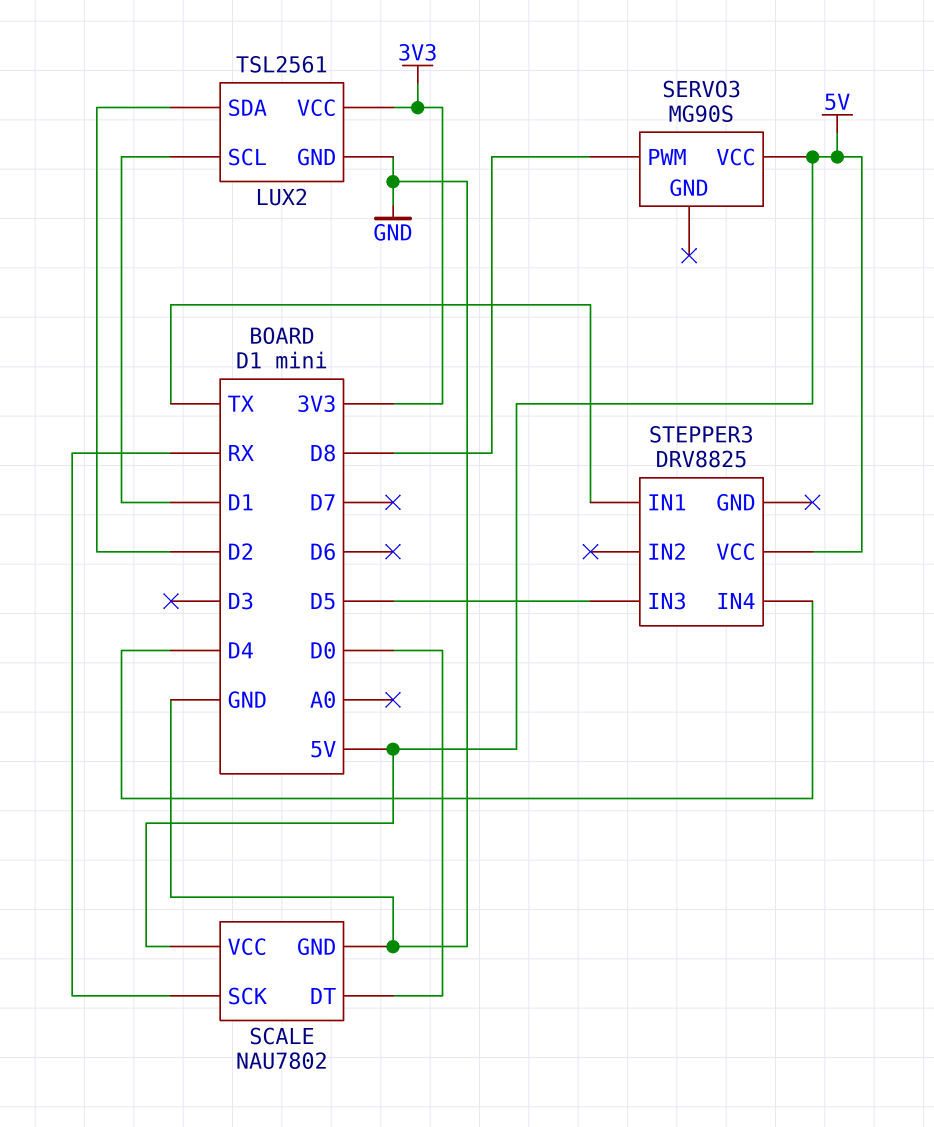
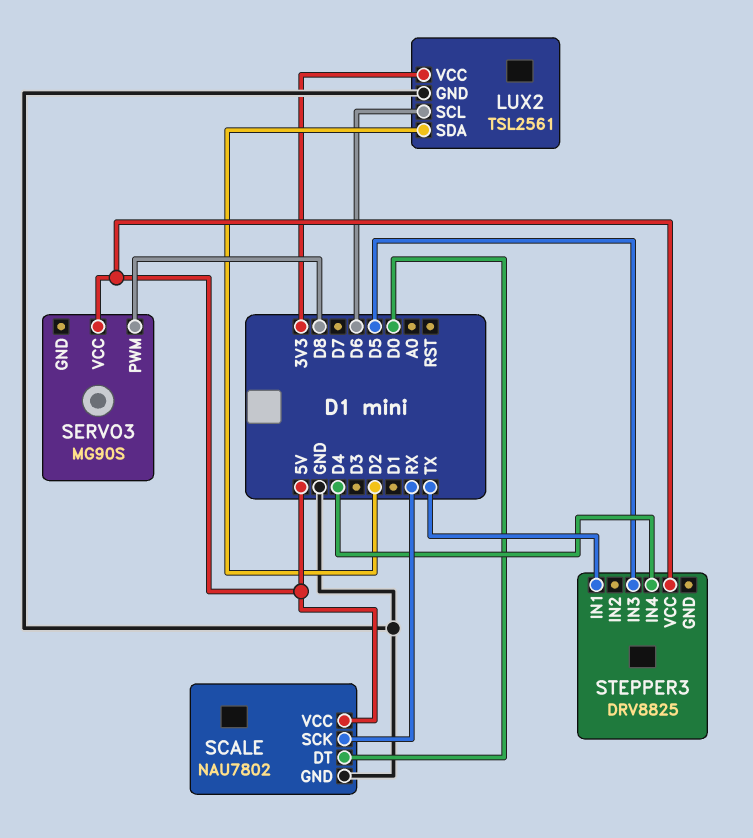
LUX2 pin SCL: D1 -> D6

